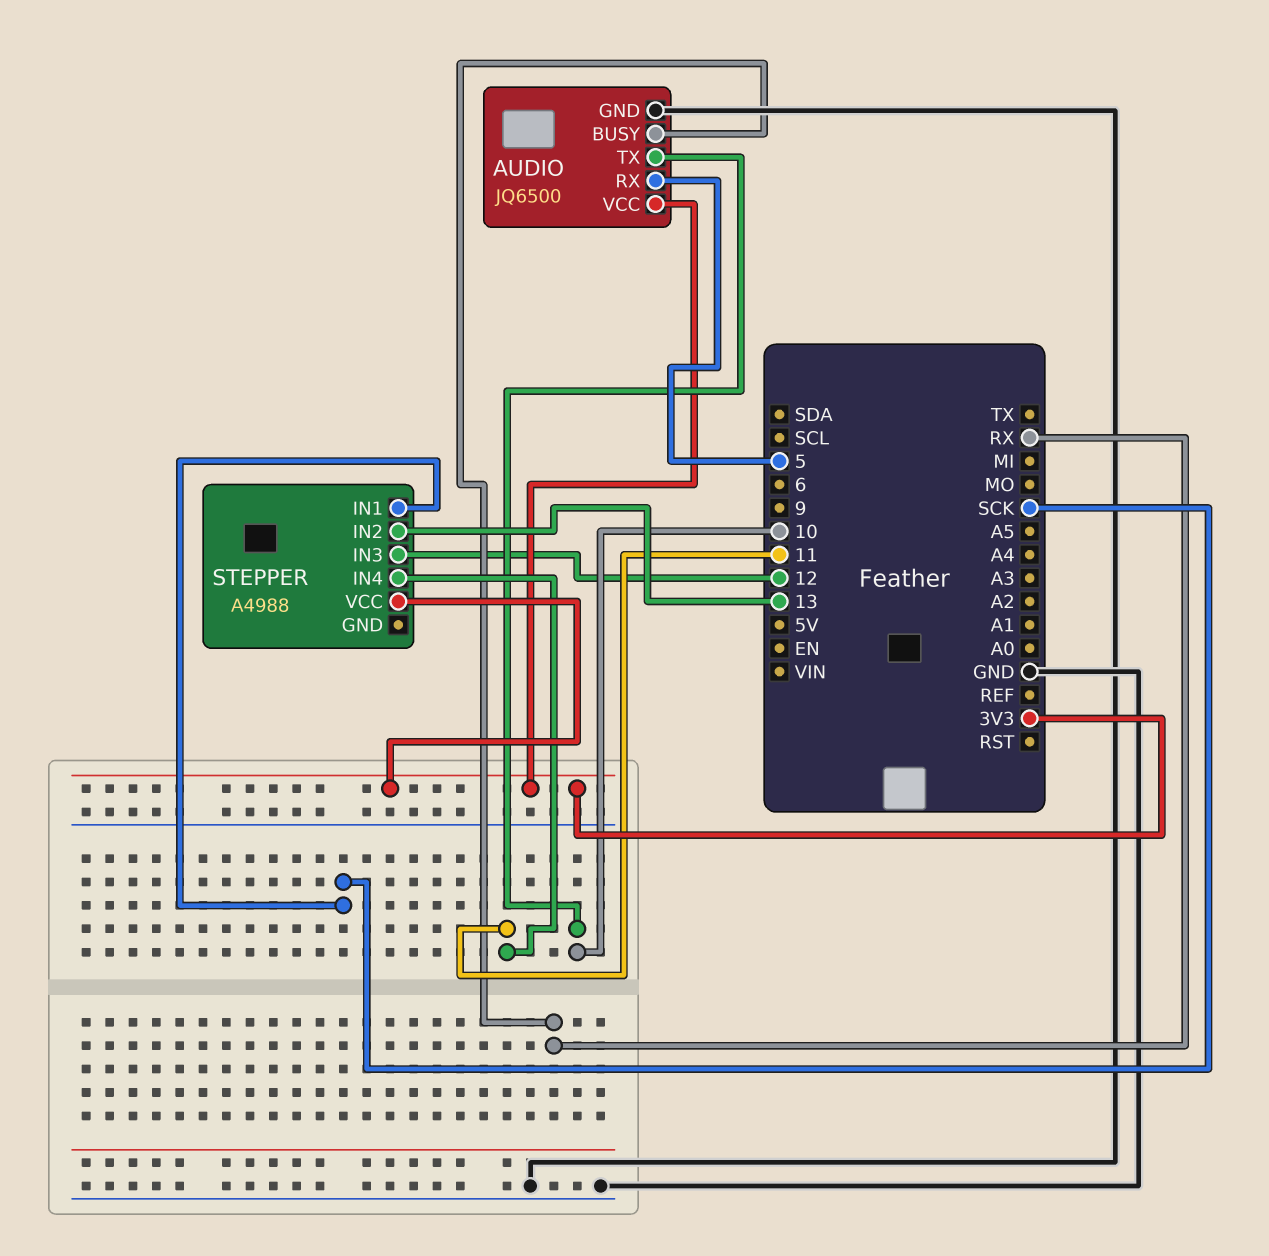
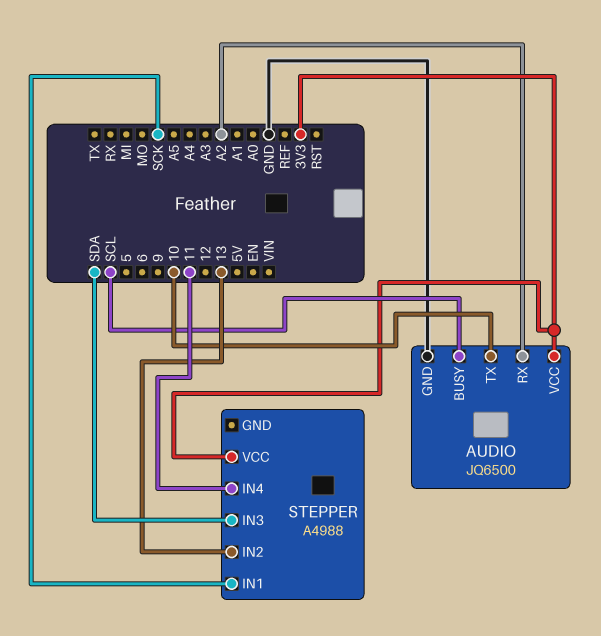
AUDIO pin BUSY: RX -> SCL
AUDIO pin RX: 5 -> A2
STEPPER pin IN3: 12 -> SDA

